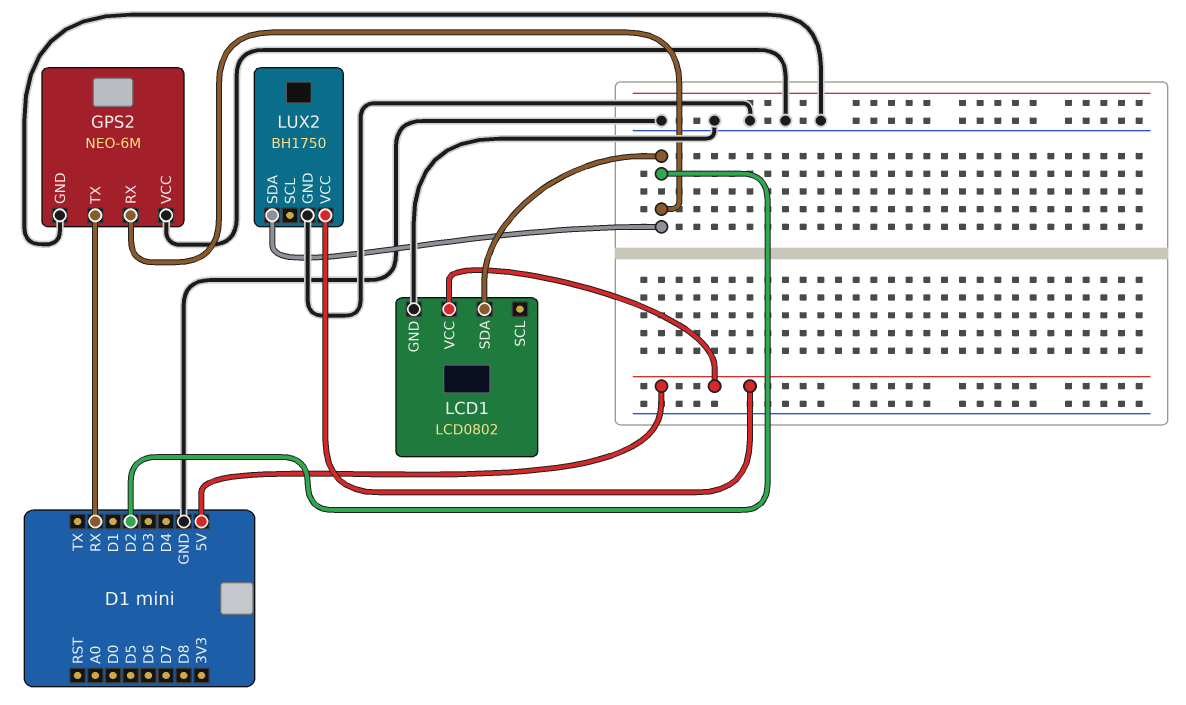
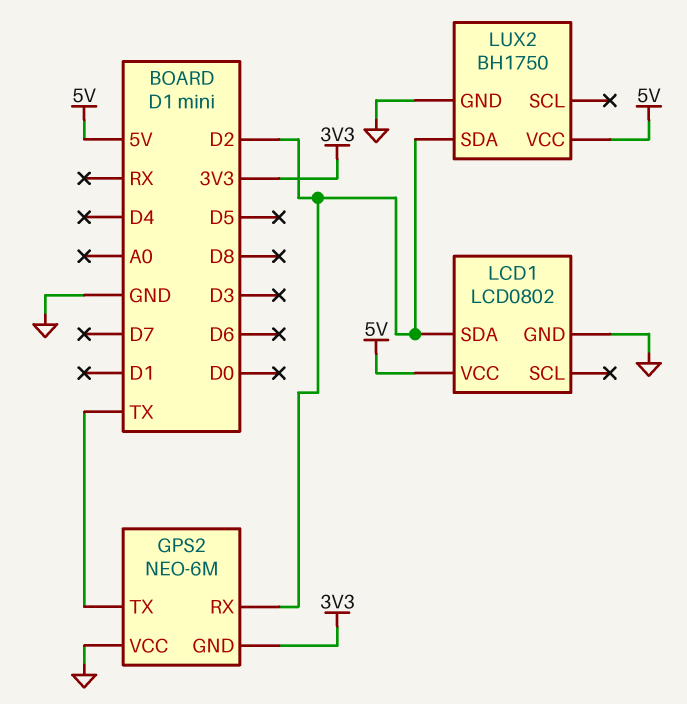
GPS2 pin GND: GND -> 3V3
GPS2 pin TX: RX -> TX

